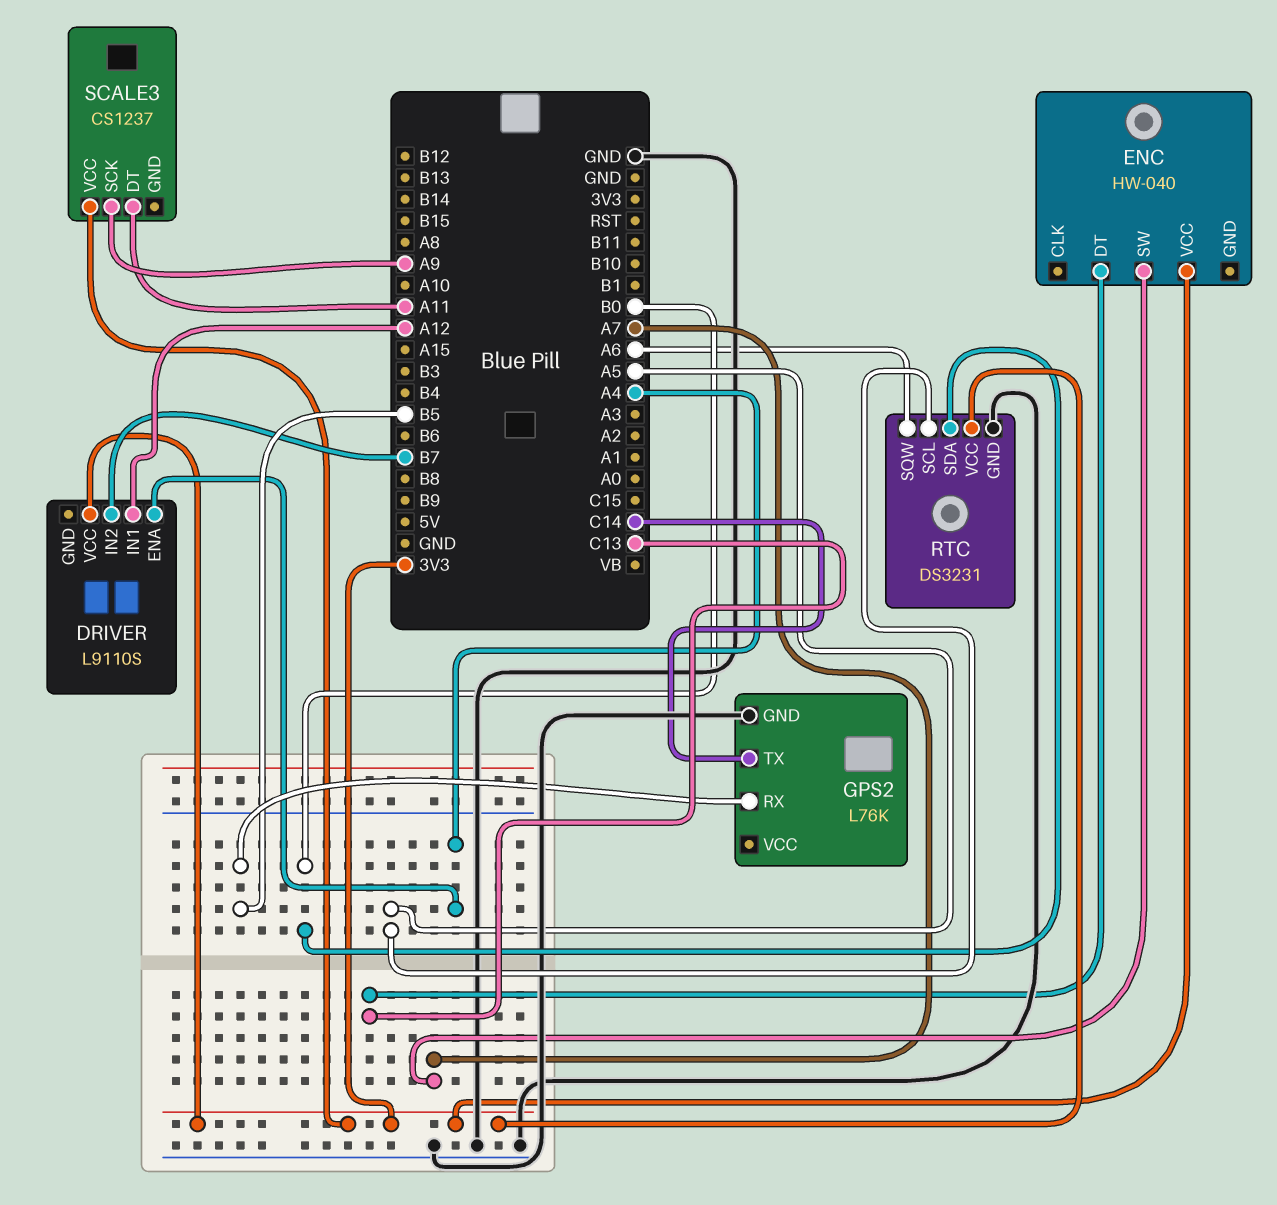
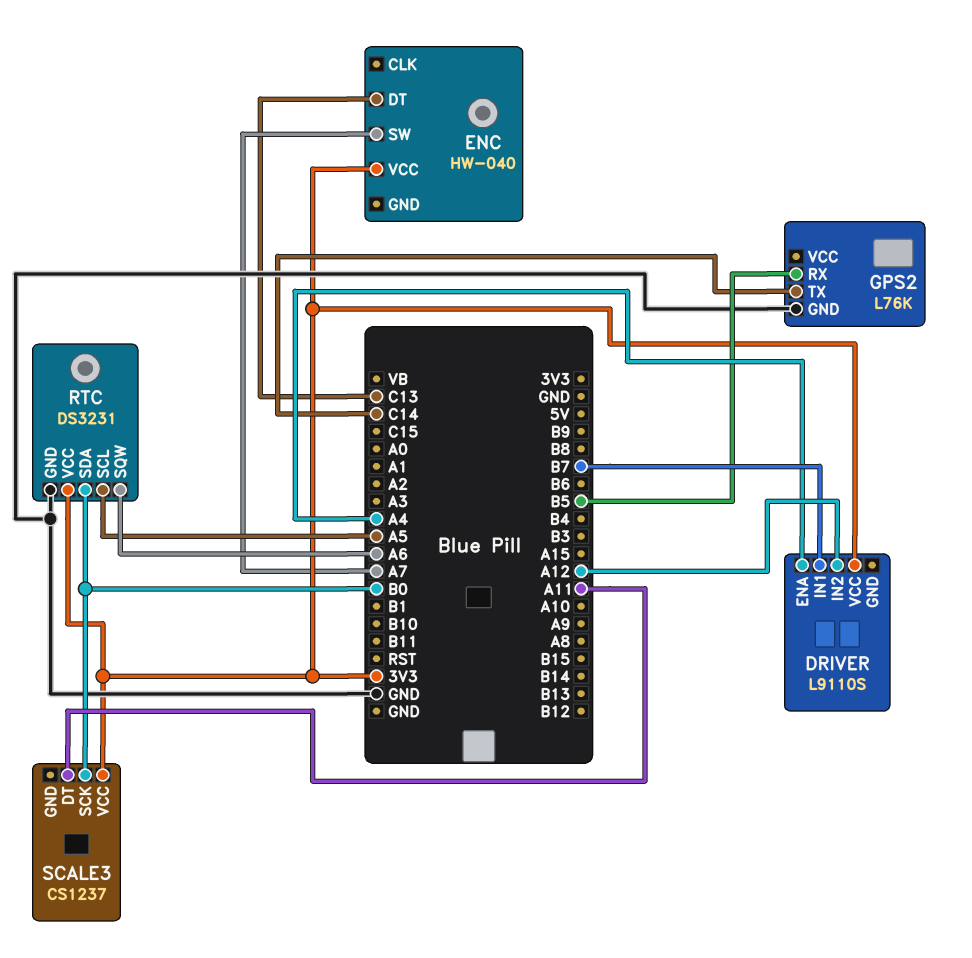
DRIVER pin IN1: A12 -> B7
DRIVER pin IN2: B7 -> A12
SCALE3 pin SCK: A9 -> B0

